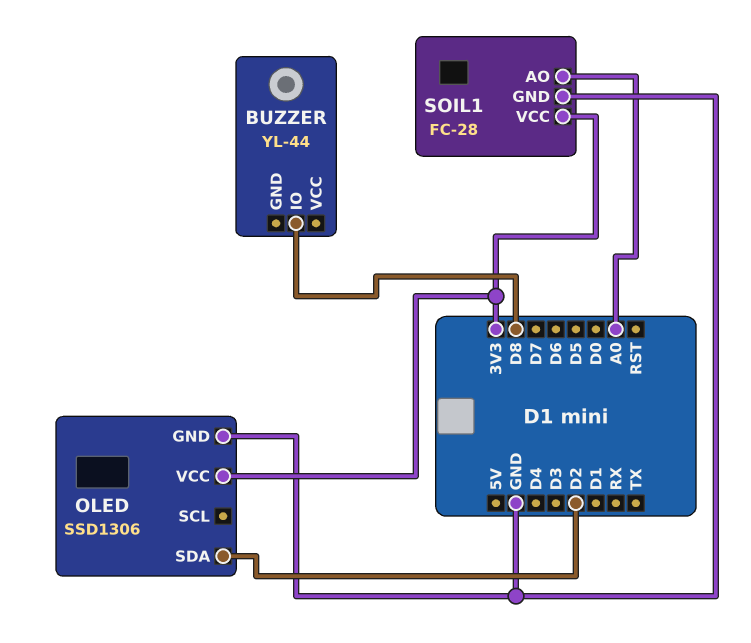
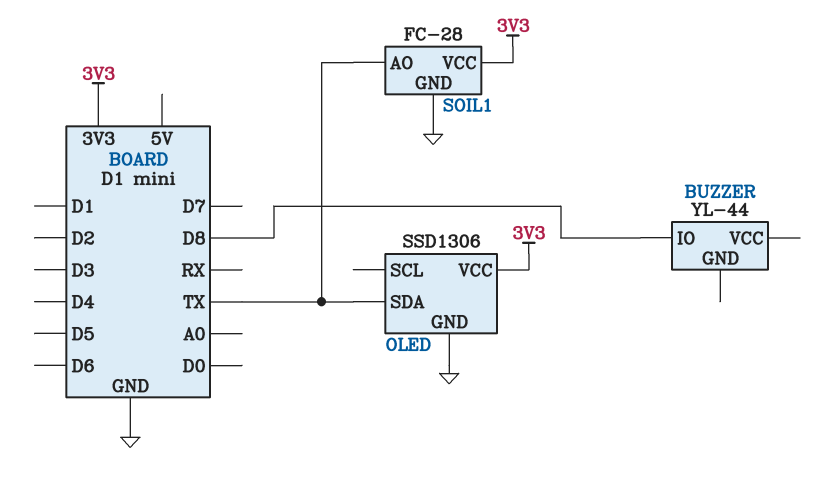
OLED pin SDA: D2 -> TX
SOIL1 pin AO: A0 -> TX

